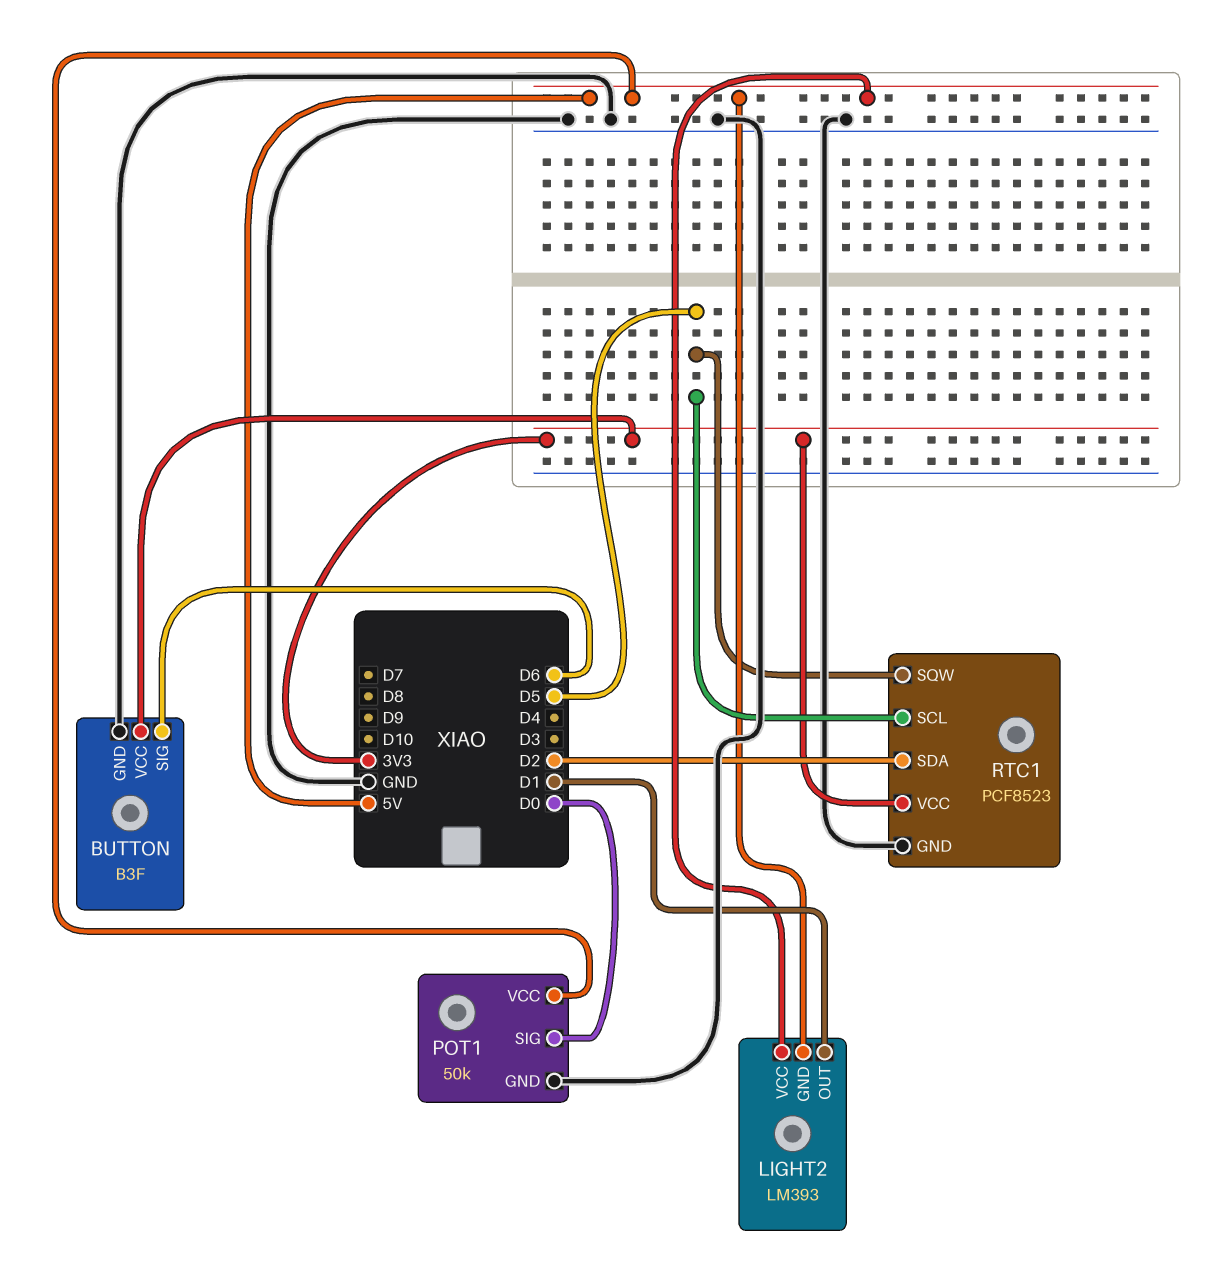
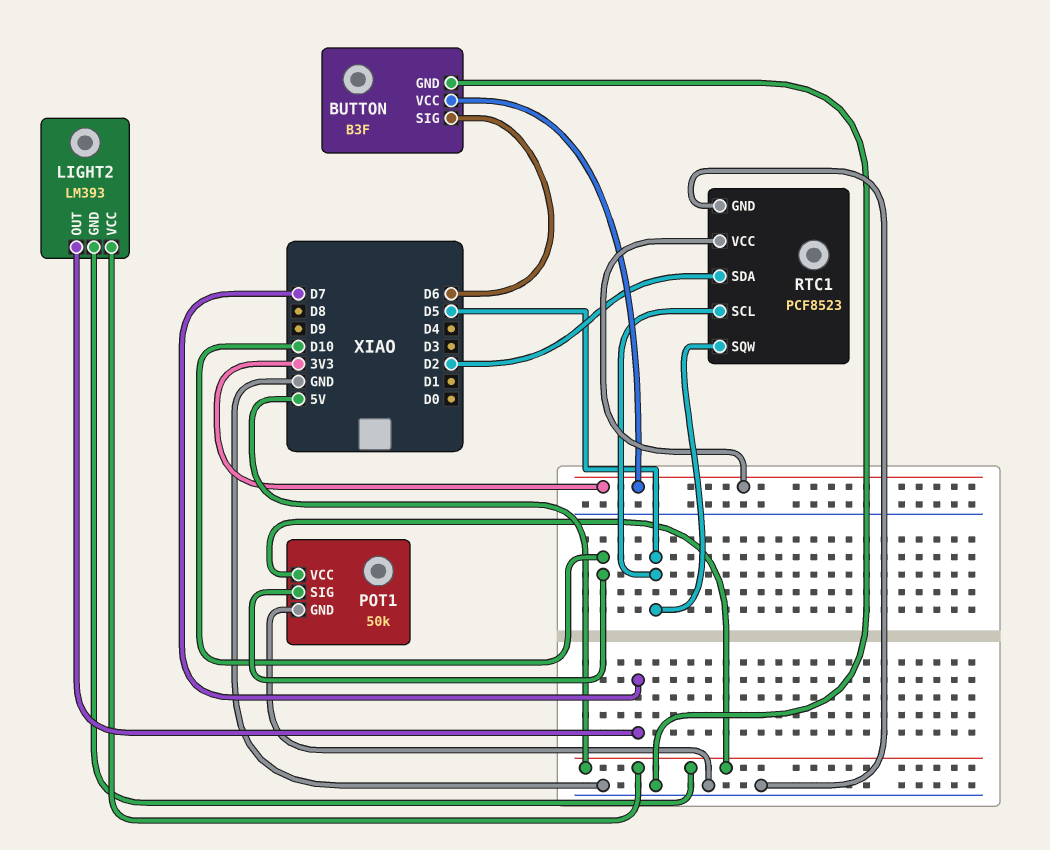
LIGHT2 pin OUT: D1 -> D7
POT1 pin SIG: D0 -> D10

